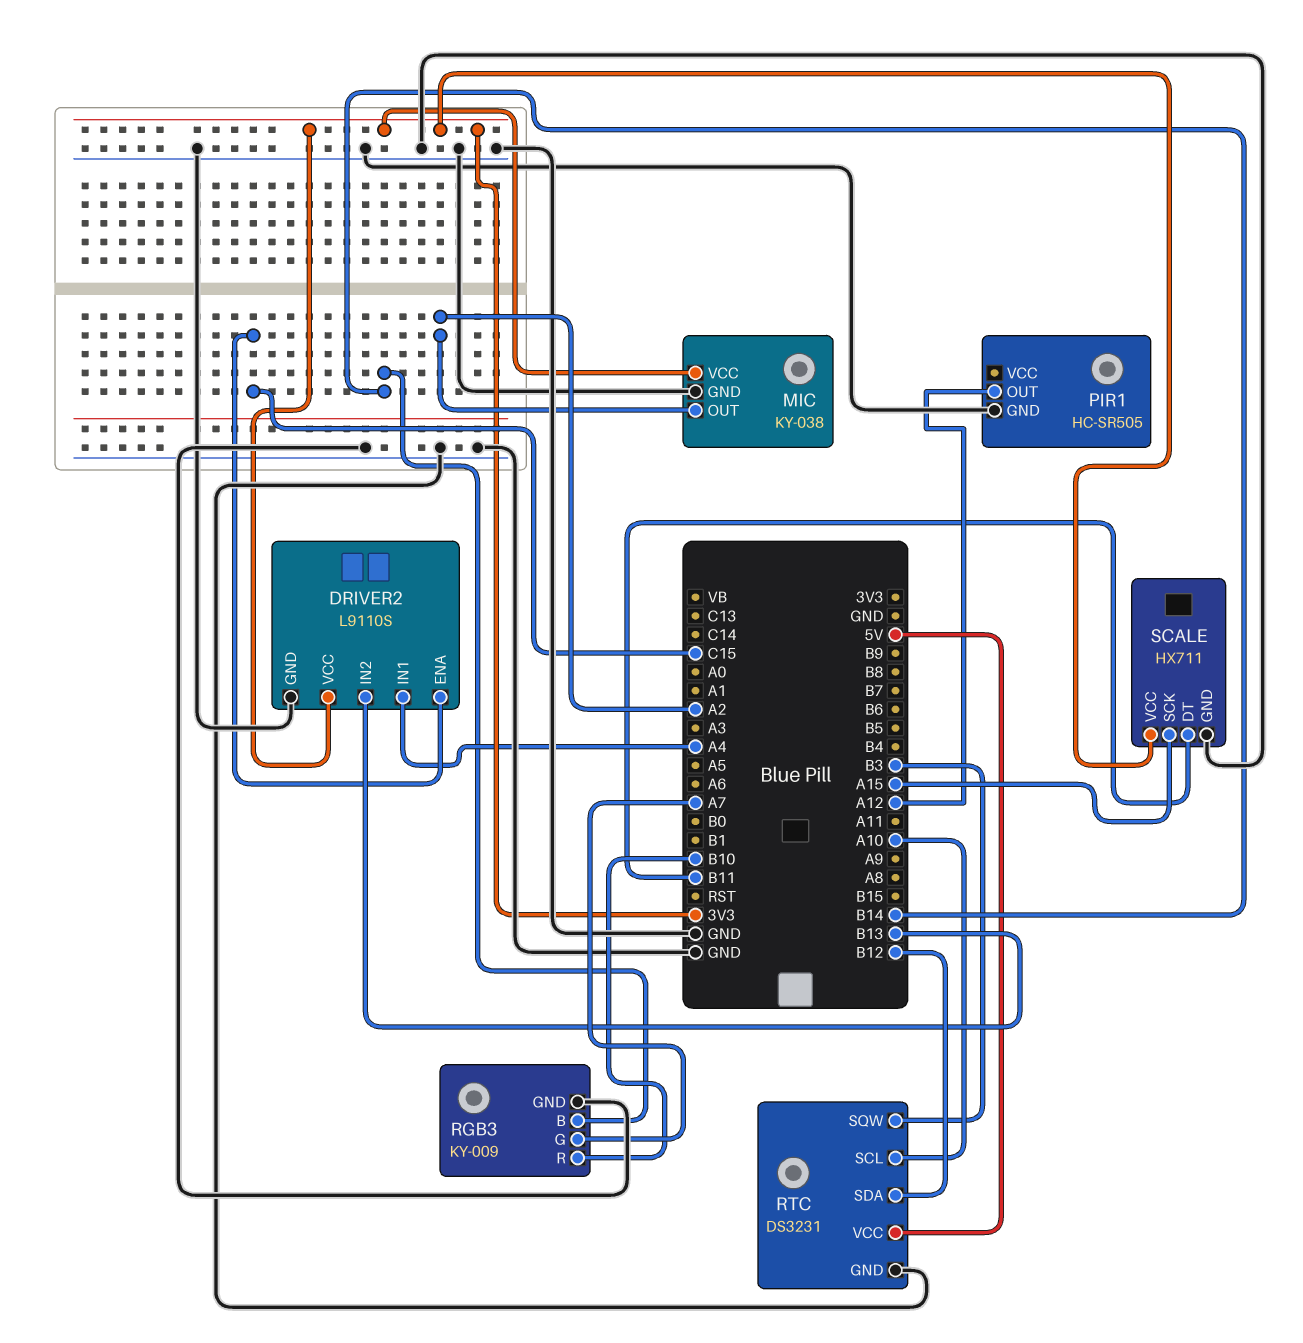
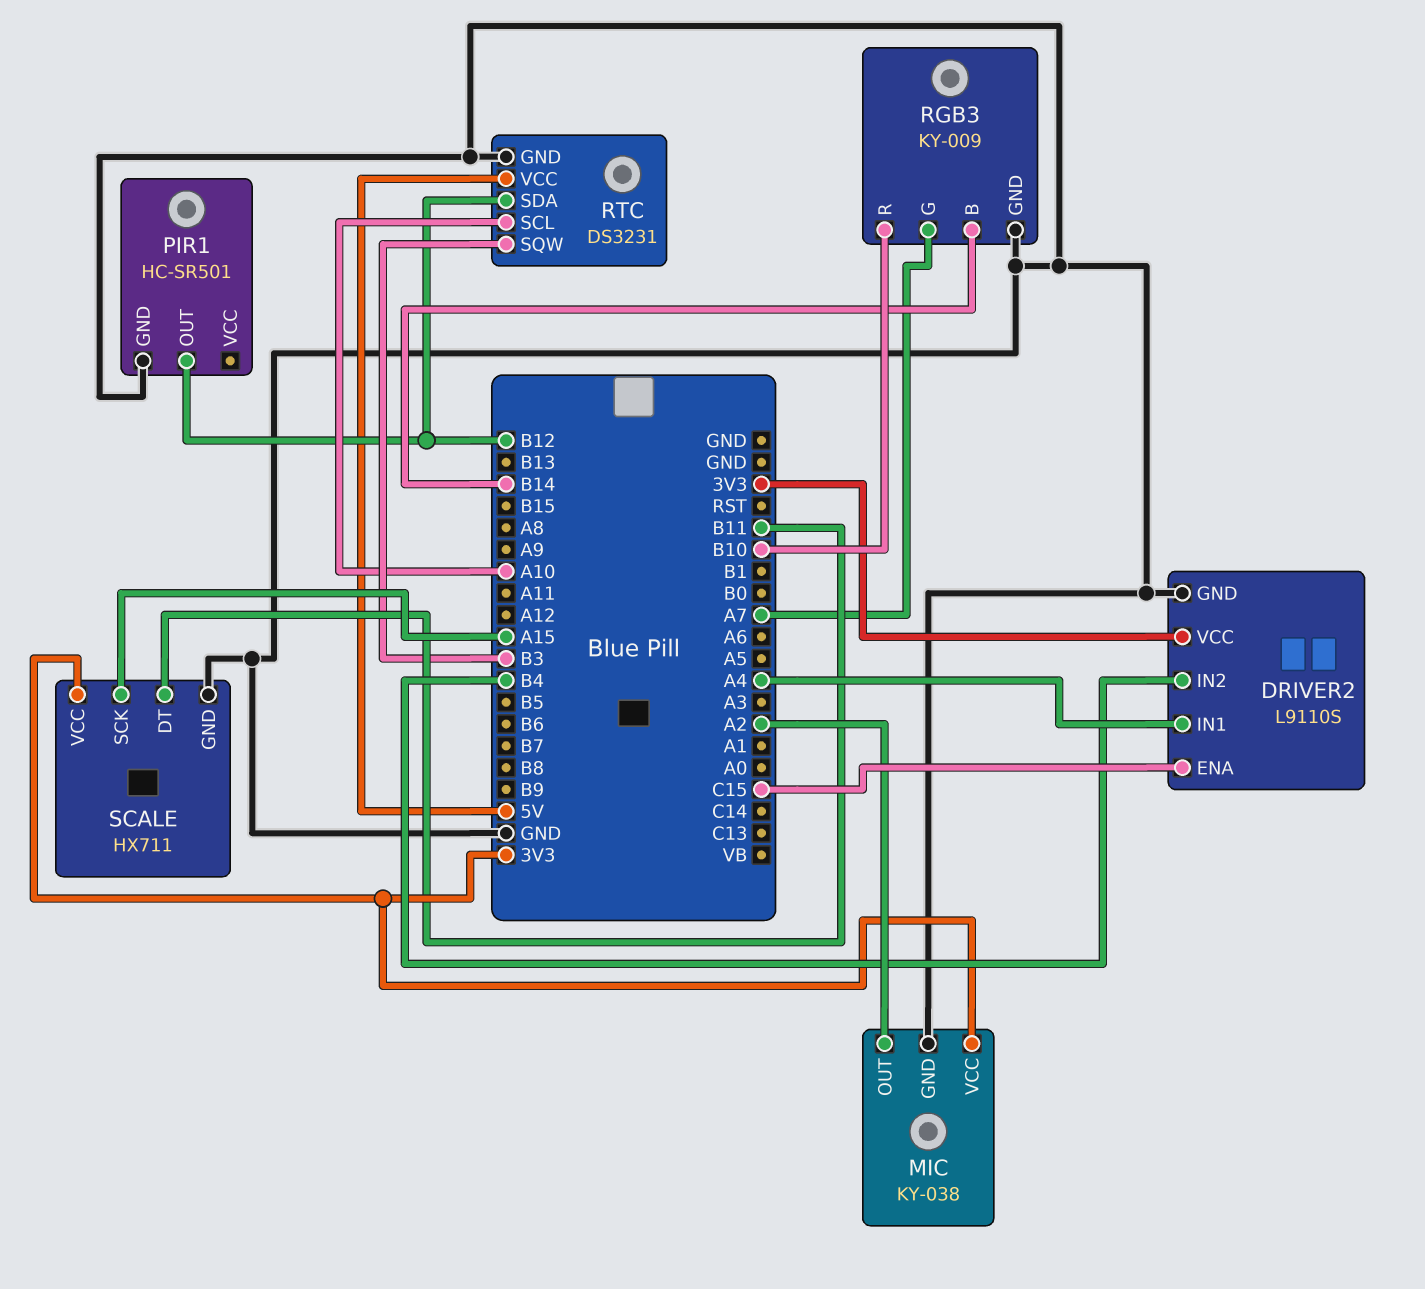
DRIVER2 pin IN2: B13 -> B4
PIR1: HC-SR505 -> HC-SR501
PIR1 pin OUT: A12 -> B12

